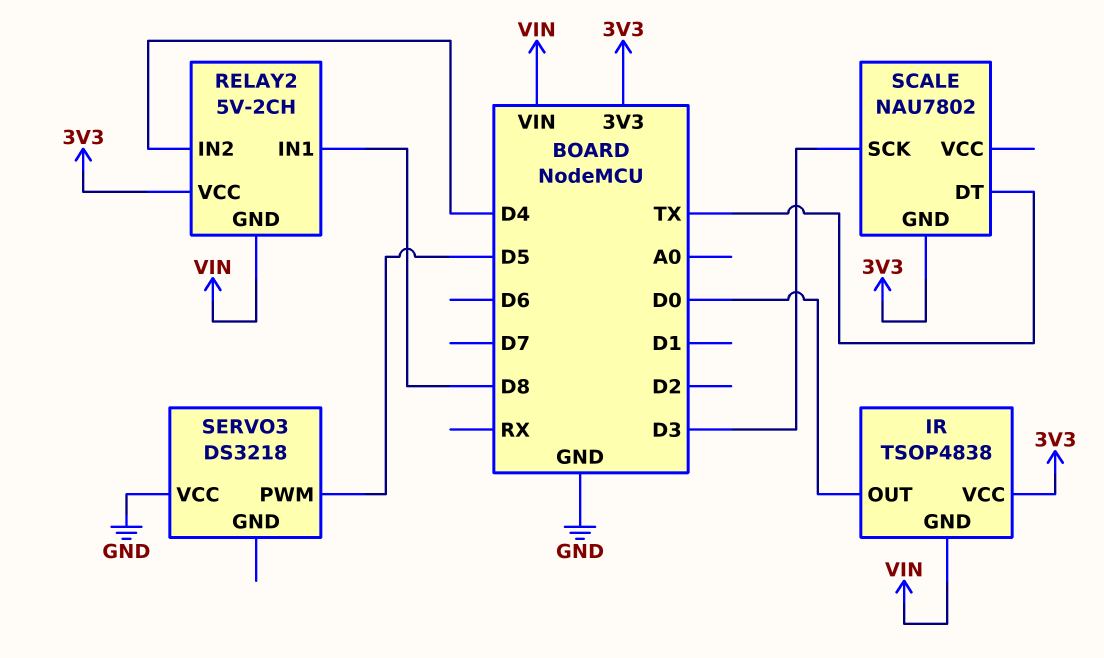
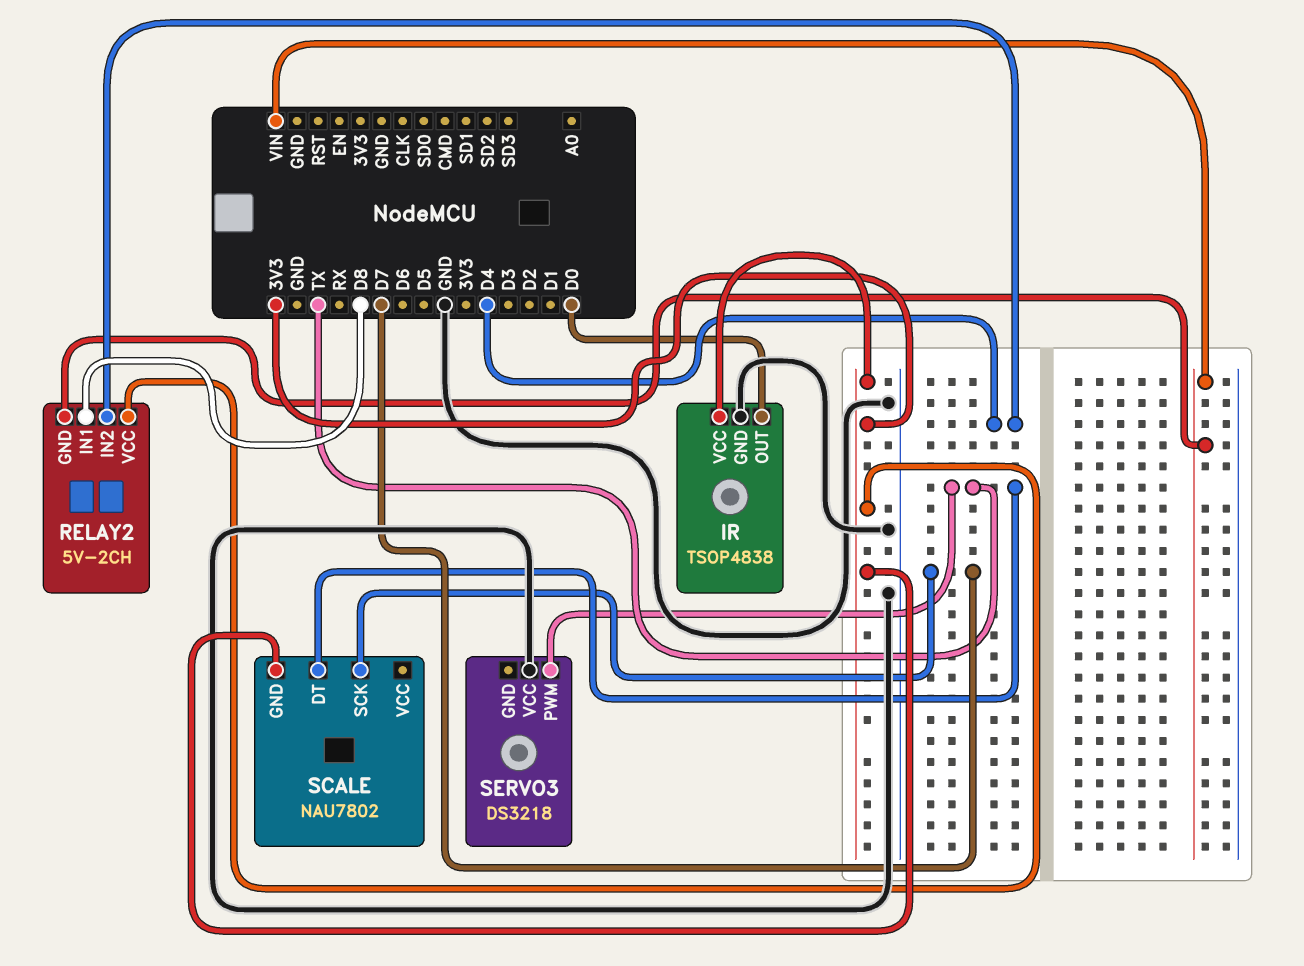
IR pin GND: VIN -> GND
SCALE pin SCK: D3 -> D7
SERVO3 pin PWM: D5 -> TX

